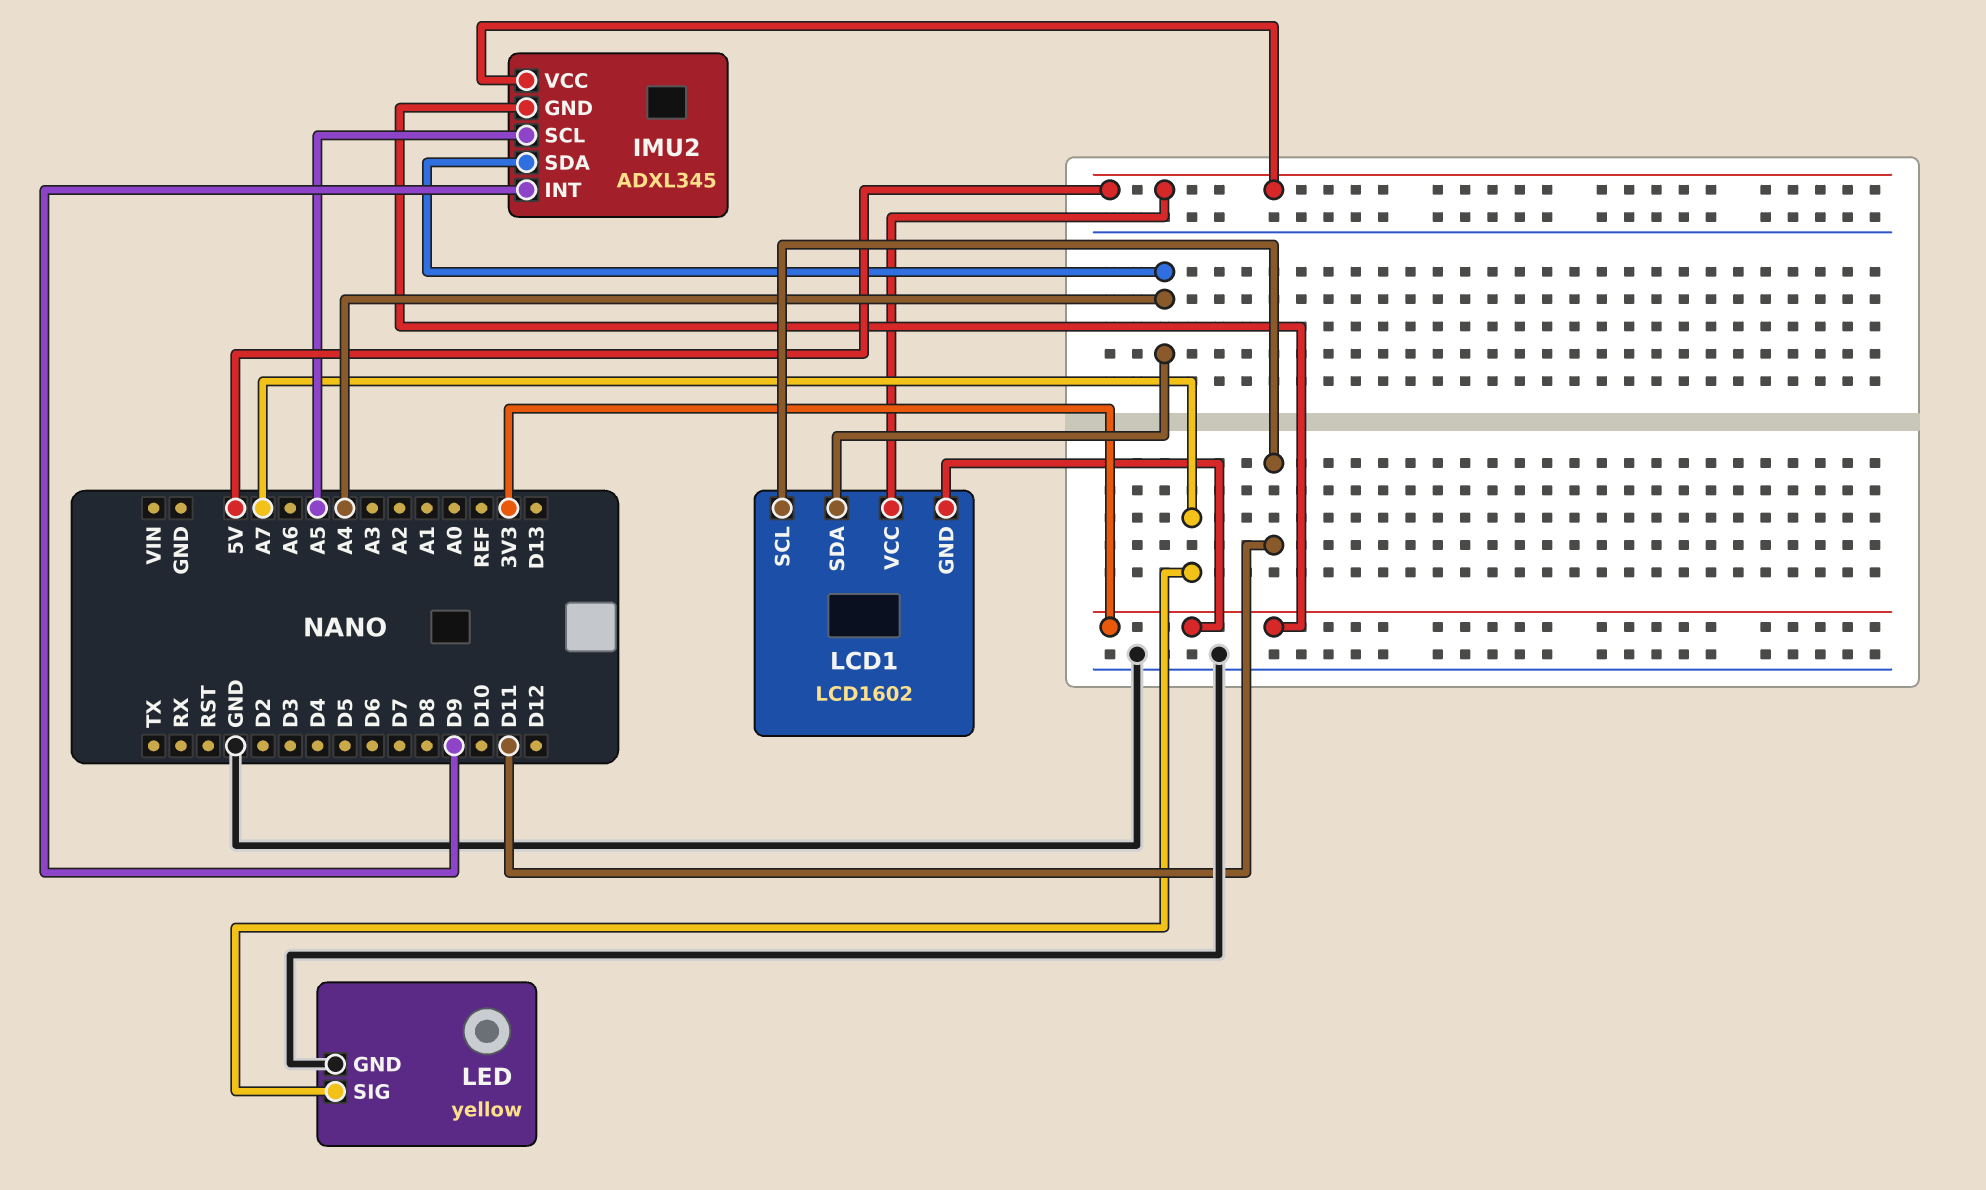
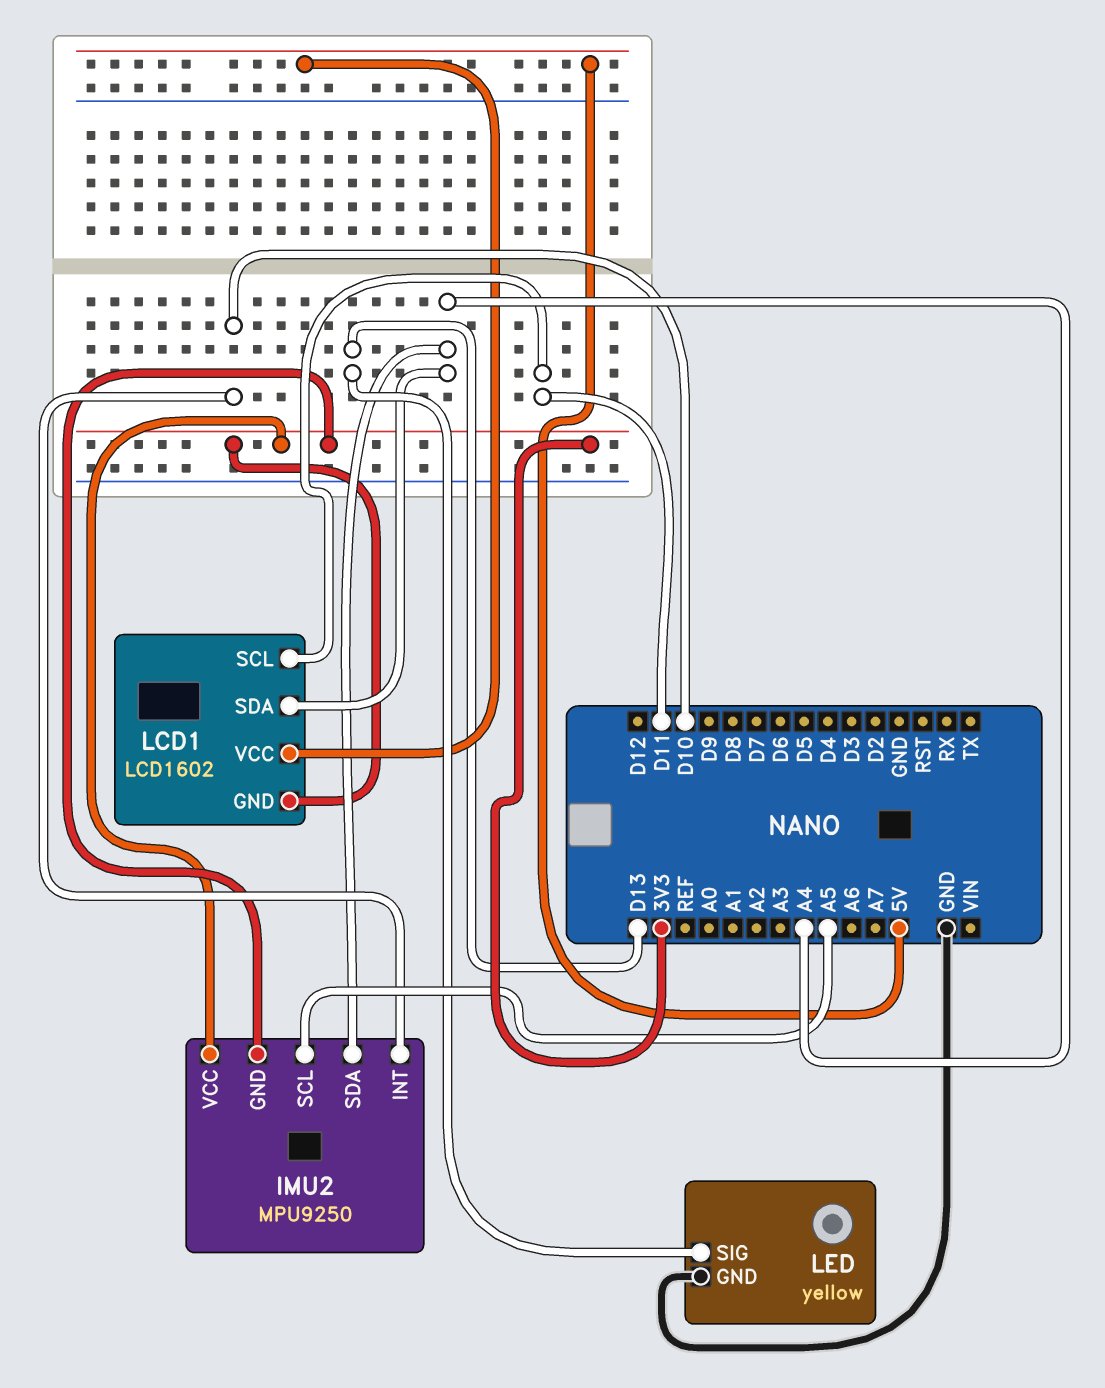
IMU2: ADXL345 -> MPU9250
IMU2 pin INT: D9 -> D10
IMU2 pin VCC: 5V -> 3V3
LED pin SIG: A7 -> D13

